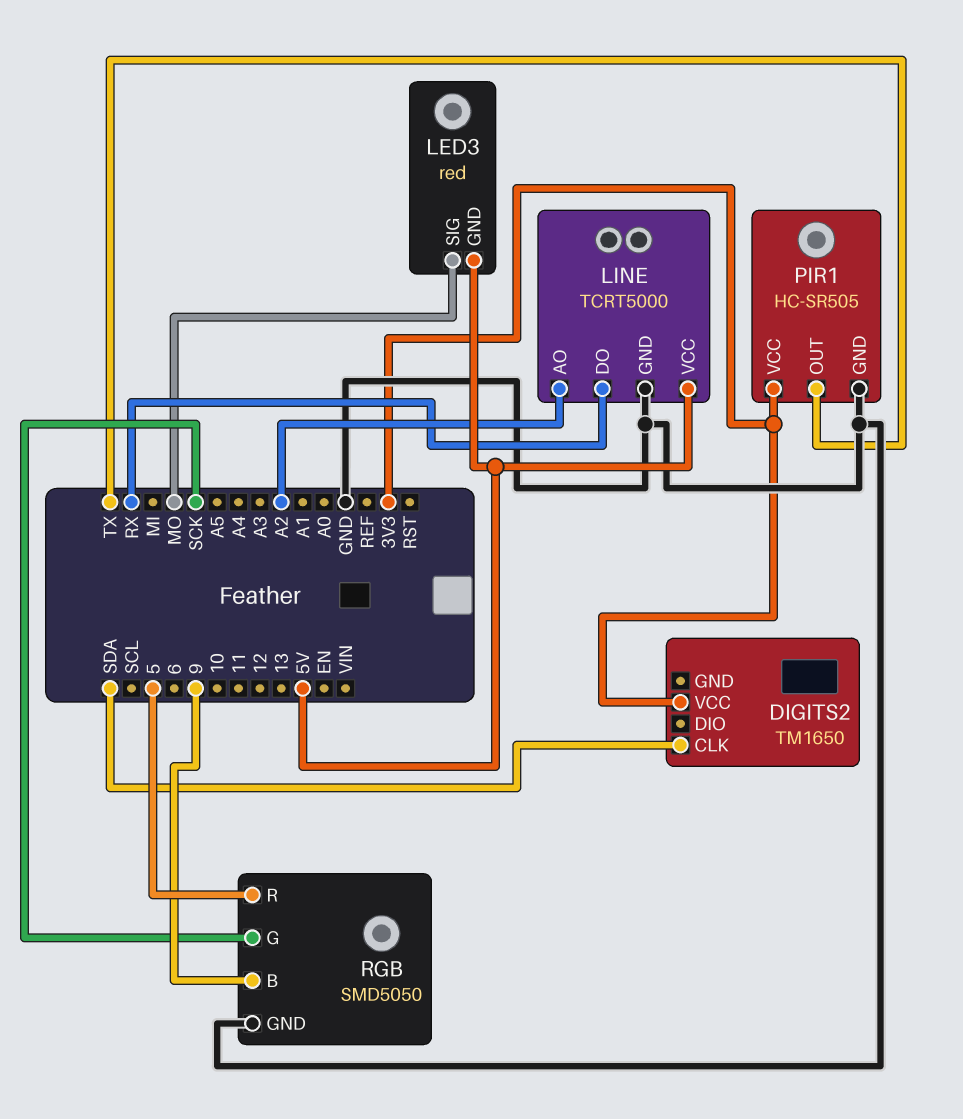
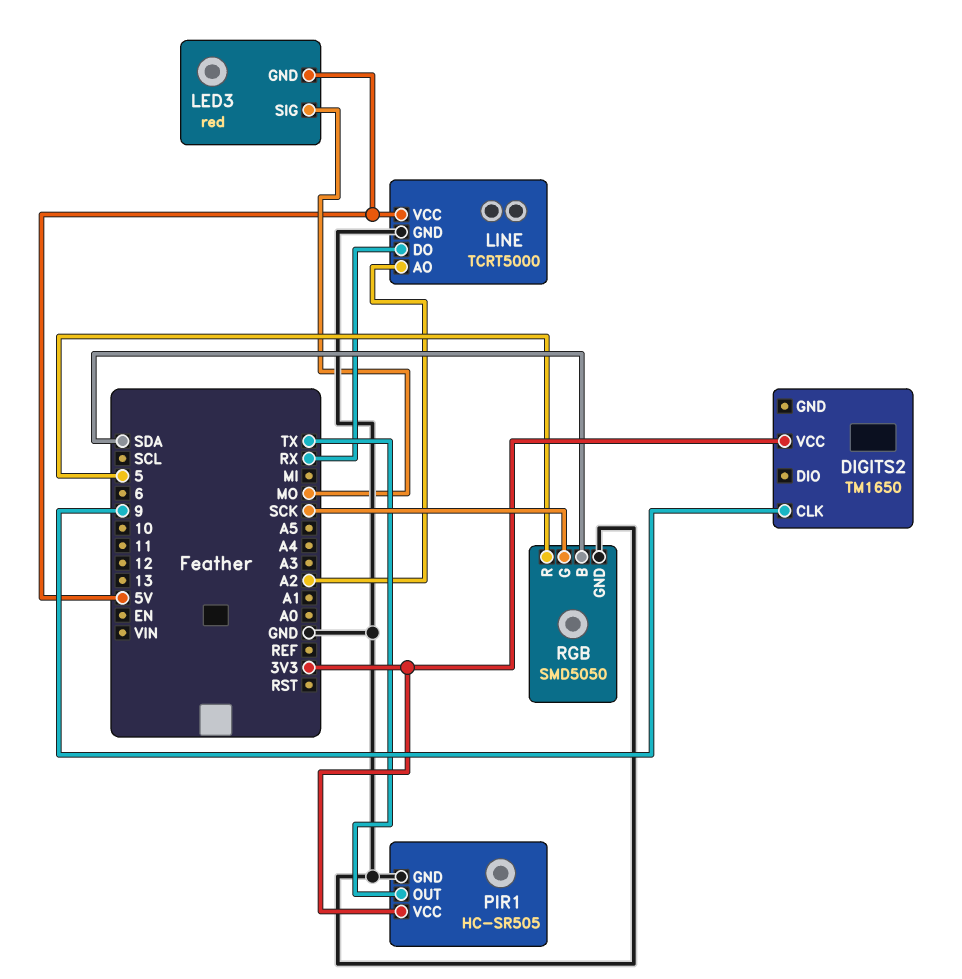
DIGITS2 pin CLK: SDA -> 9
RGB pin B: 9 -> SDA

